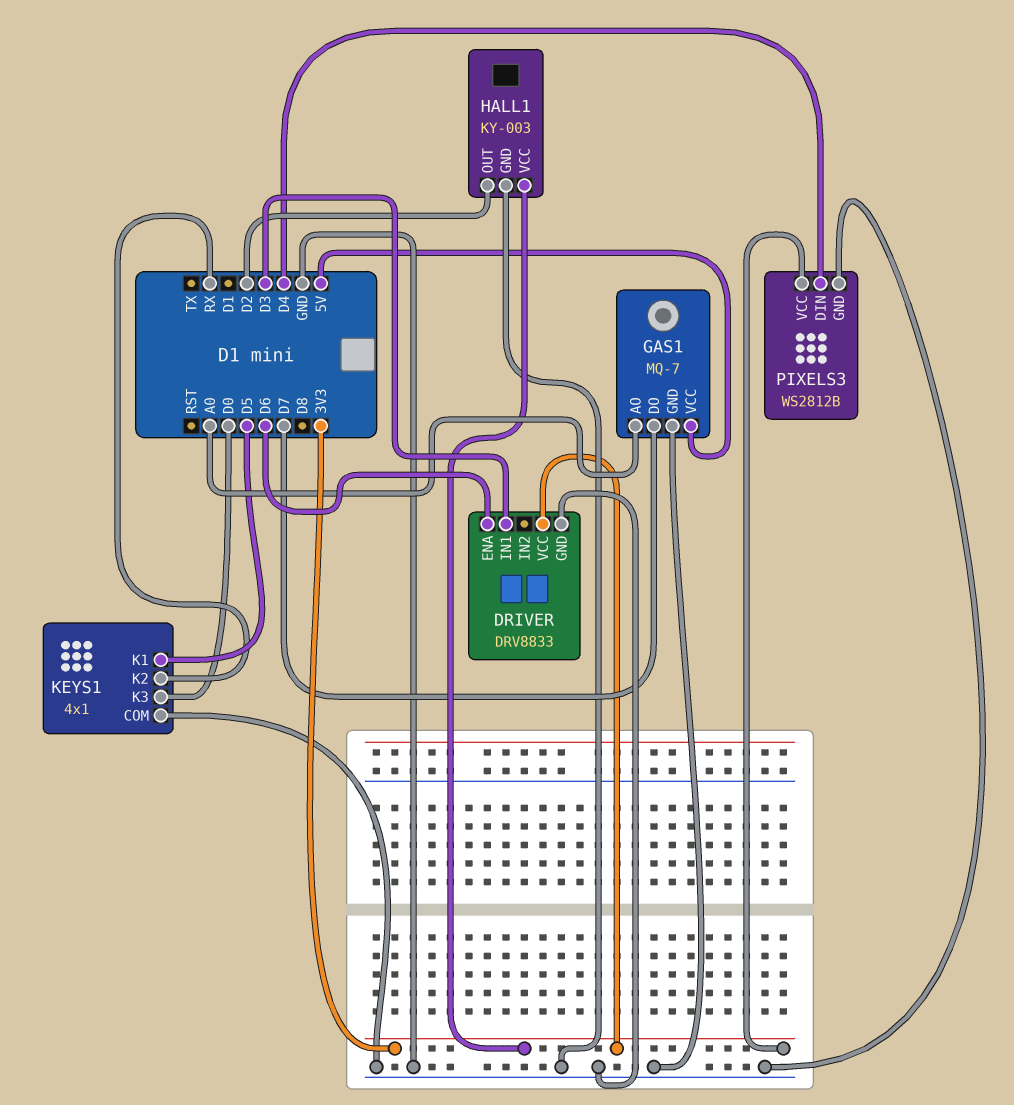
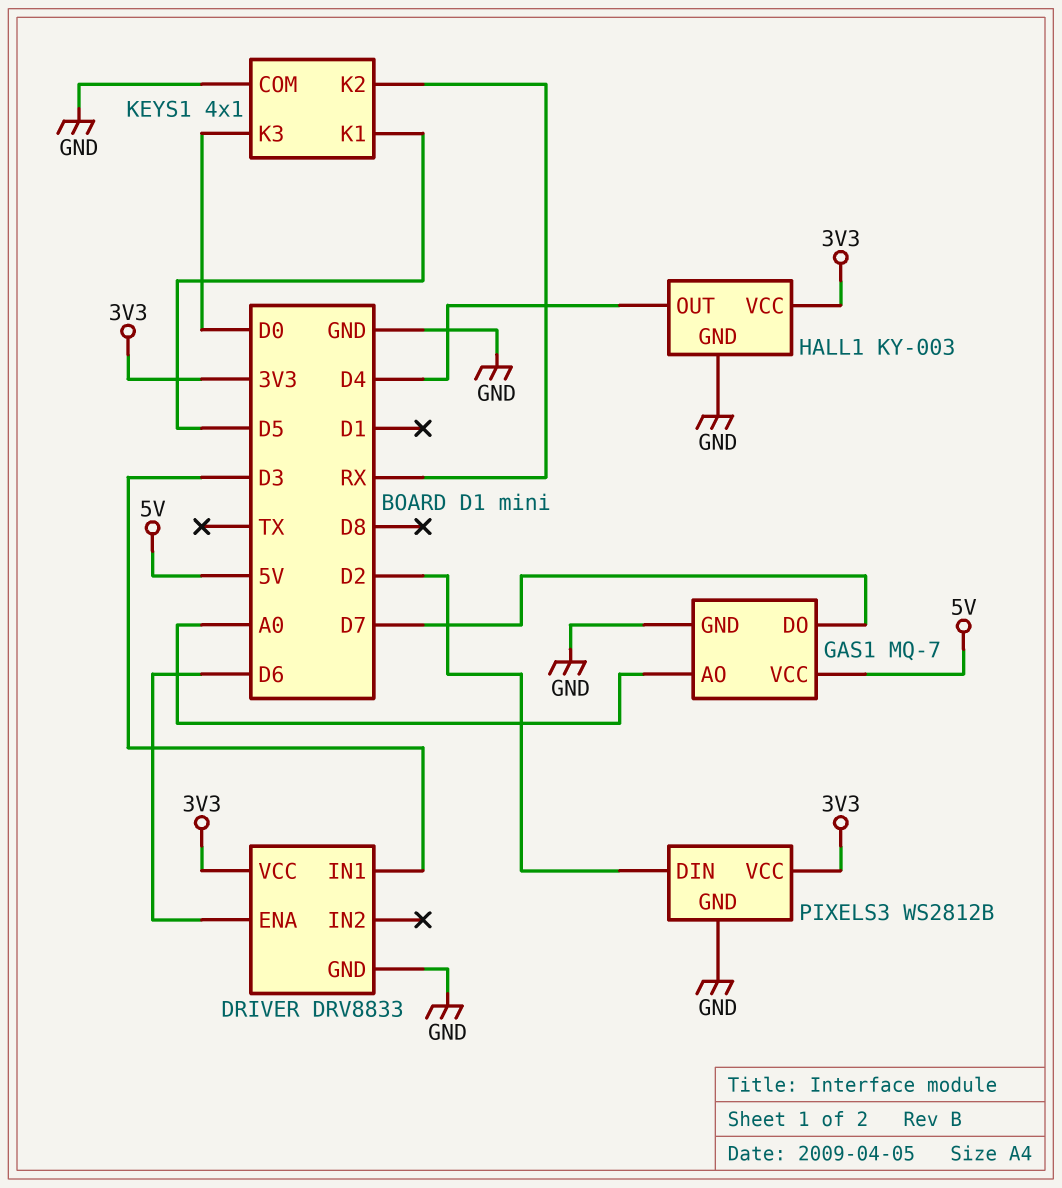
HALL1 pin OUT: D2 -> D4
PIXELS3 pin DIN: D4 -> D2

